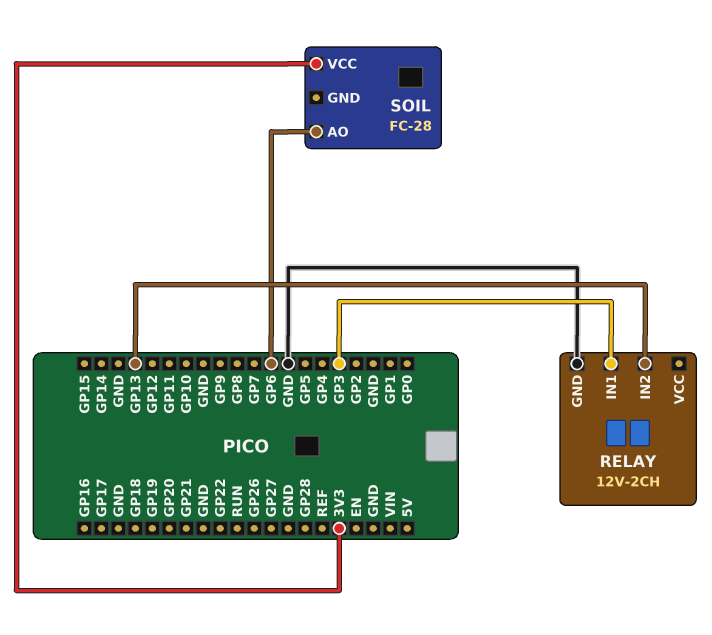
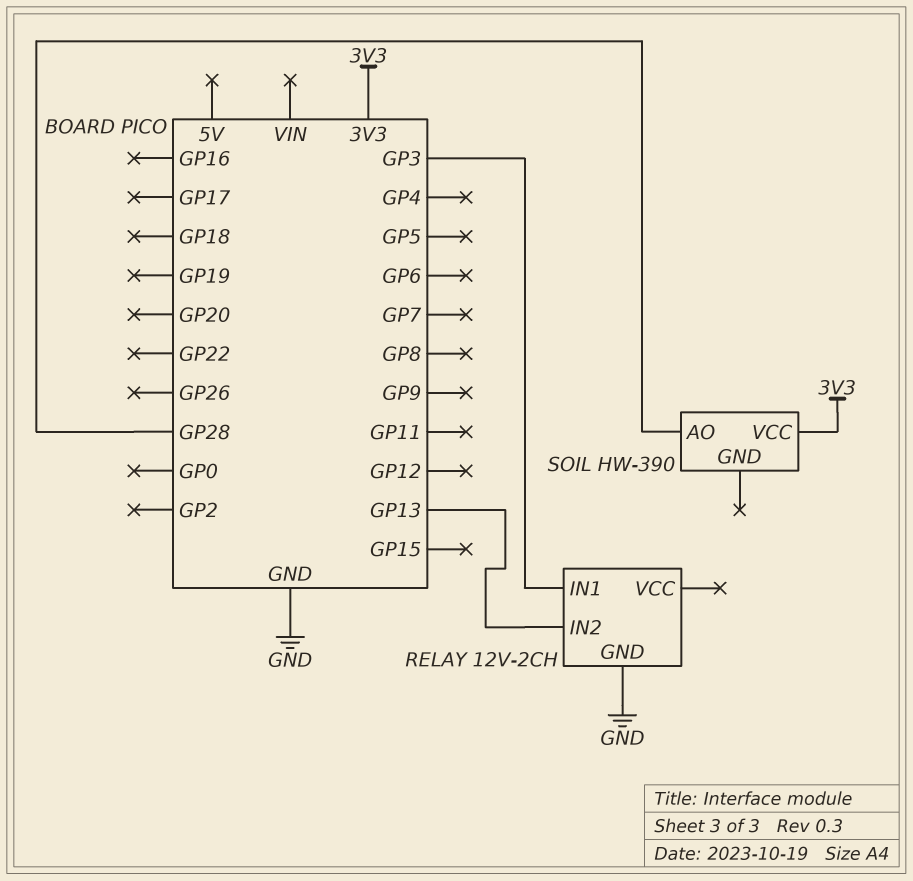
SOIL: FC-28 -> HW-390
SOIL pin AO: GP6 -> GP28

